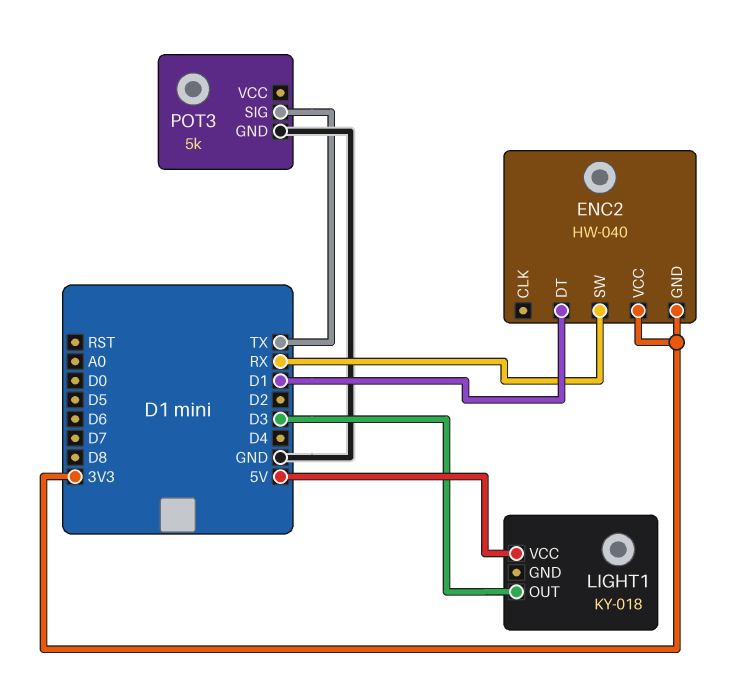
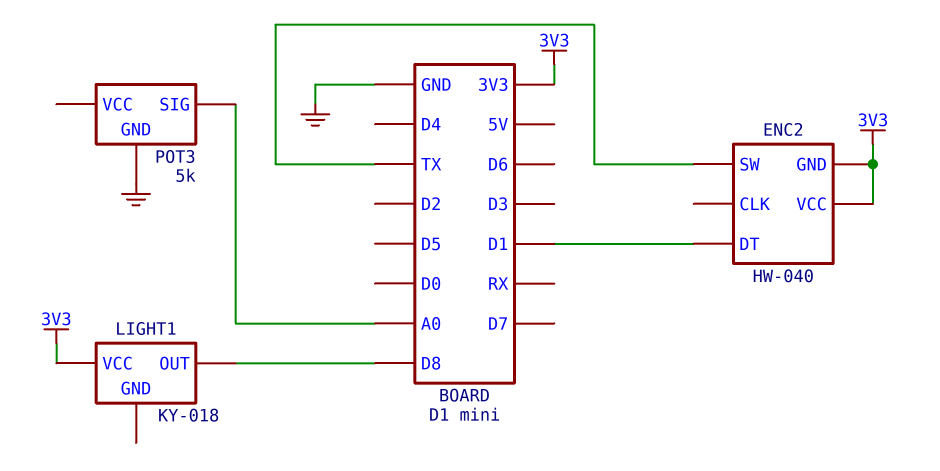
ENC2 pin SW: RX -> TX
LIGHT1 pin OUT: D3 -> D8
LIGHT1 pin VCC: 5V -> 3V3
POT3 pin SIG: TX -> A0

